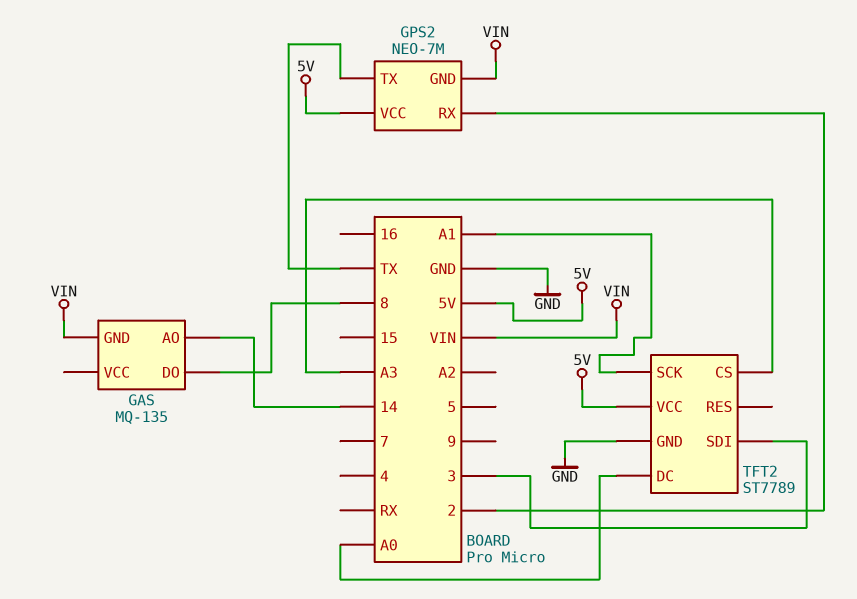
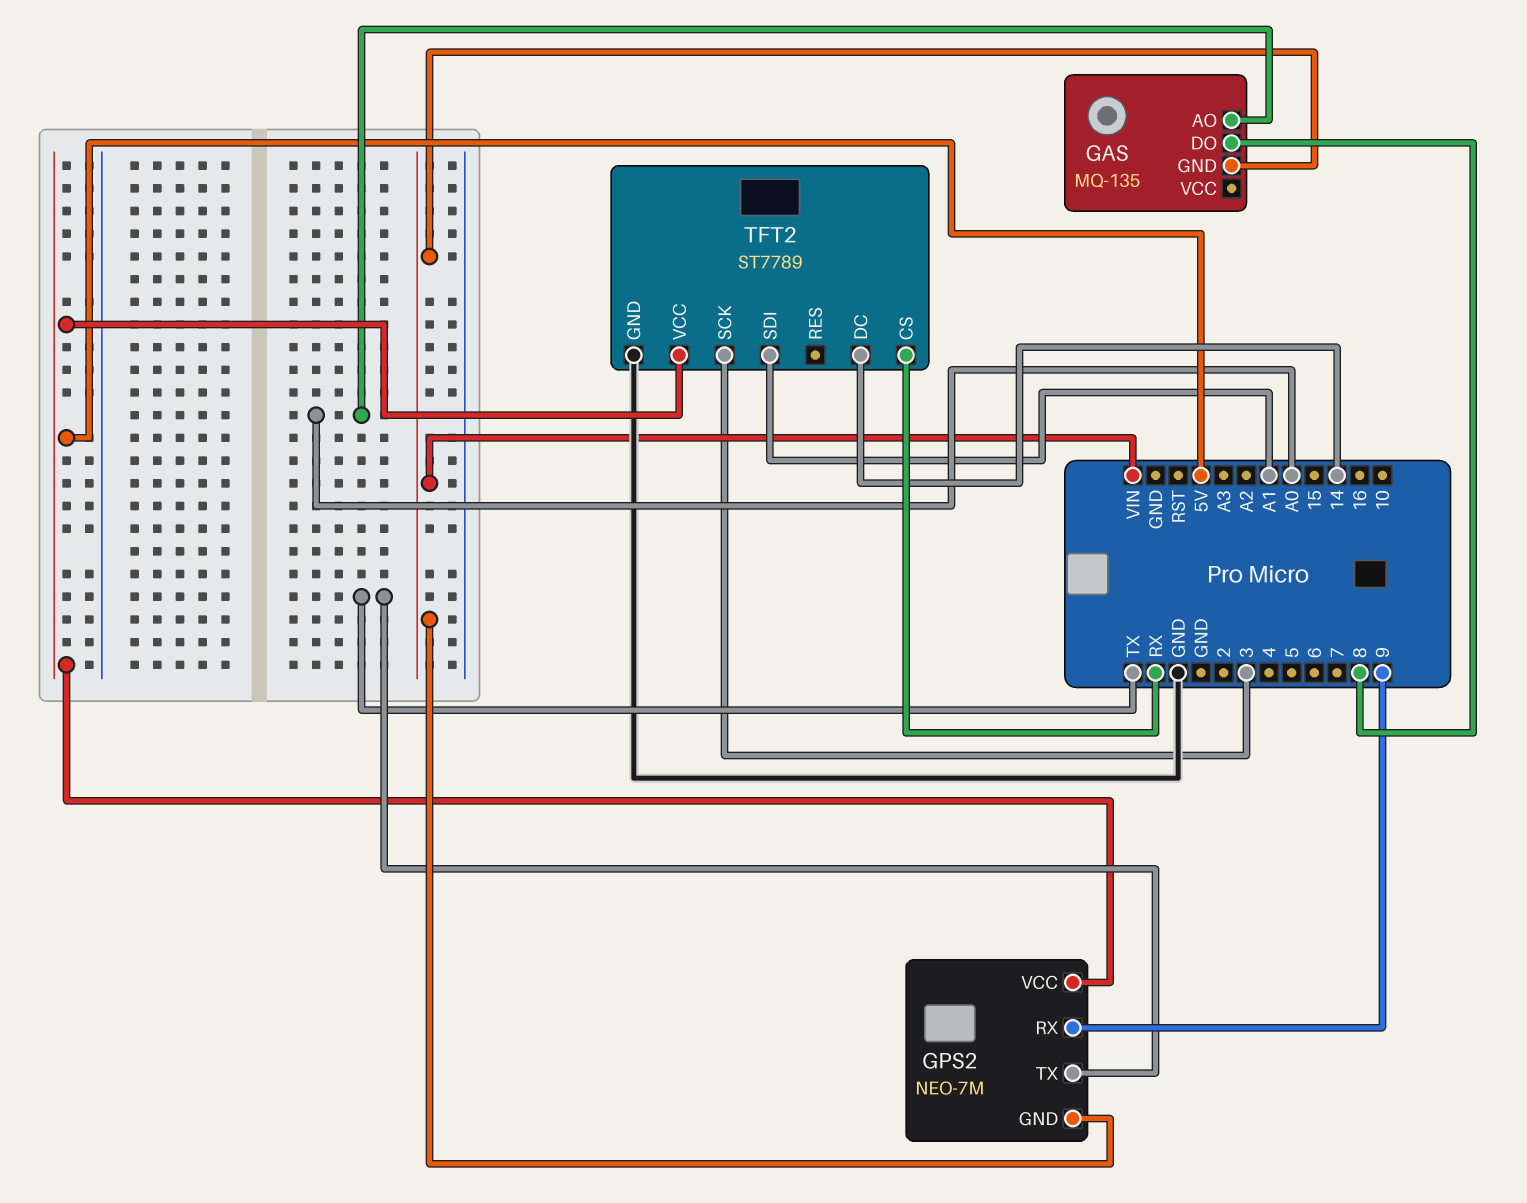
GAS pin AO: 14 -> A0
GPS2 pin RX: 2 -> 9
TFT2 pin CS: A3 -> RX
TFT2 pin DC: A0 -> 14
TFT2 pin SCK: A1 -> 3
TFT2 pin SDI: 3 -> A1

